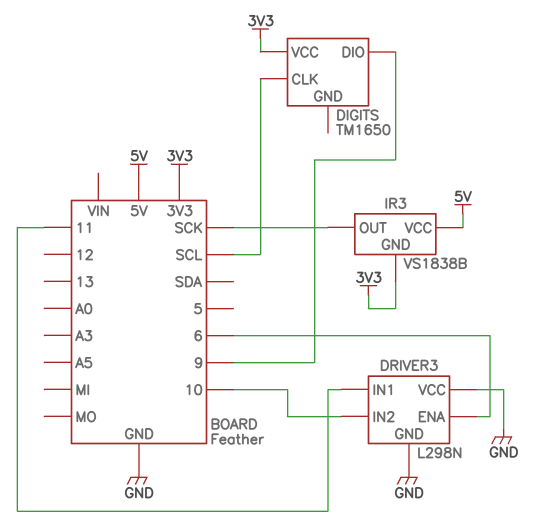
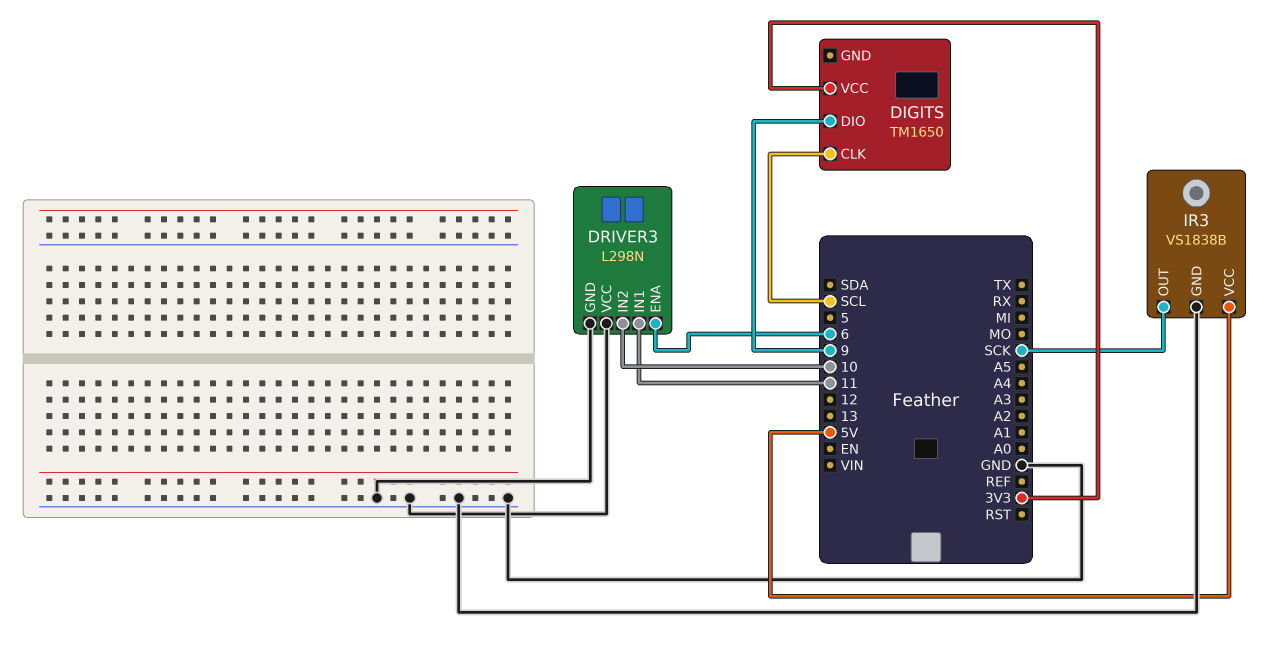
IR3 pin GND: 3V3 -> GND

